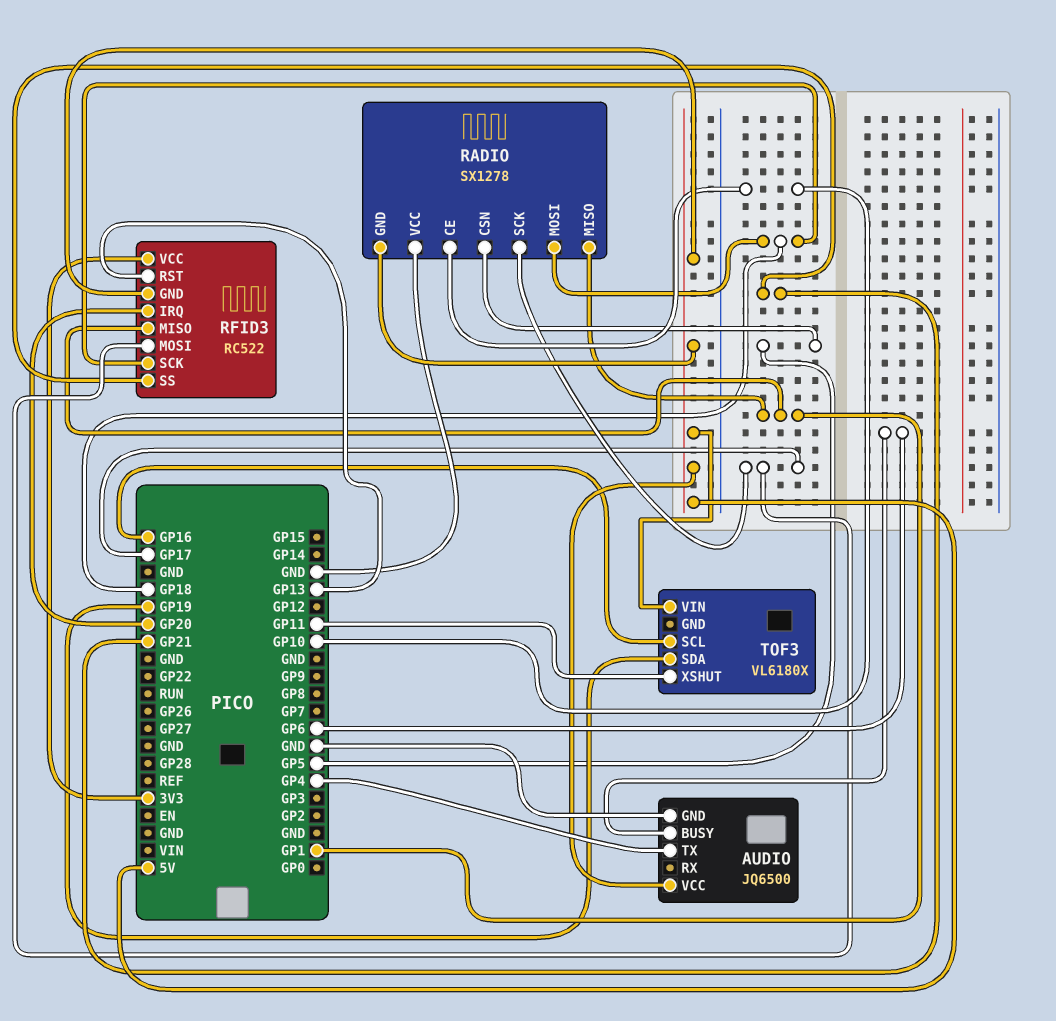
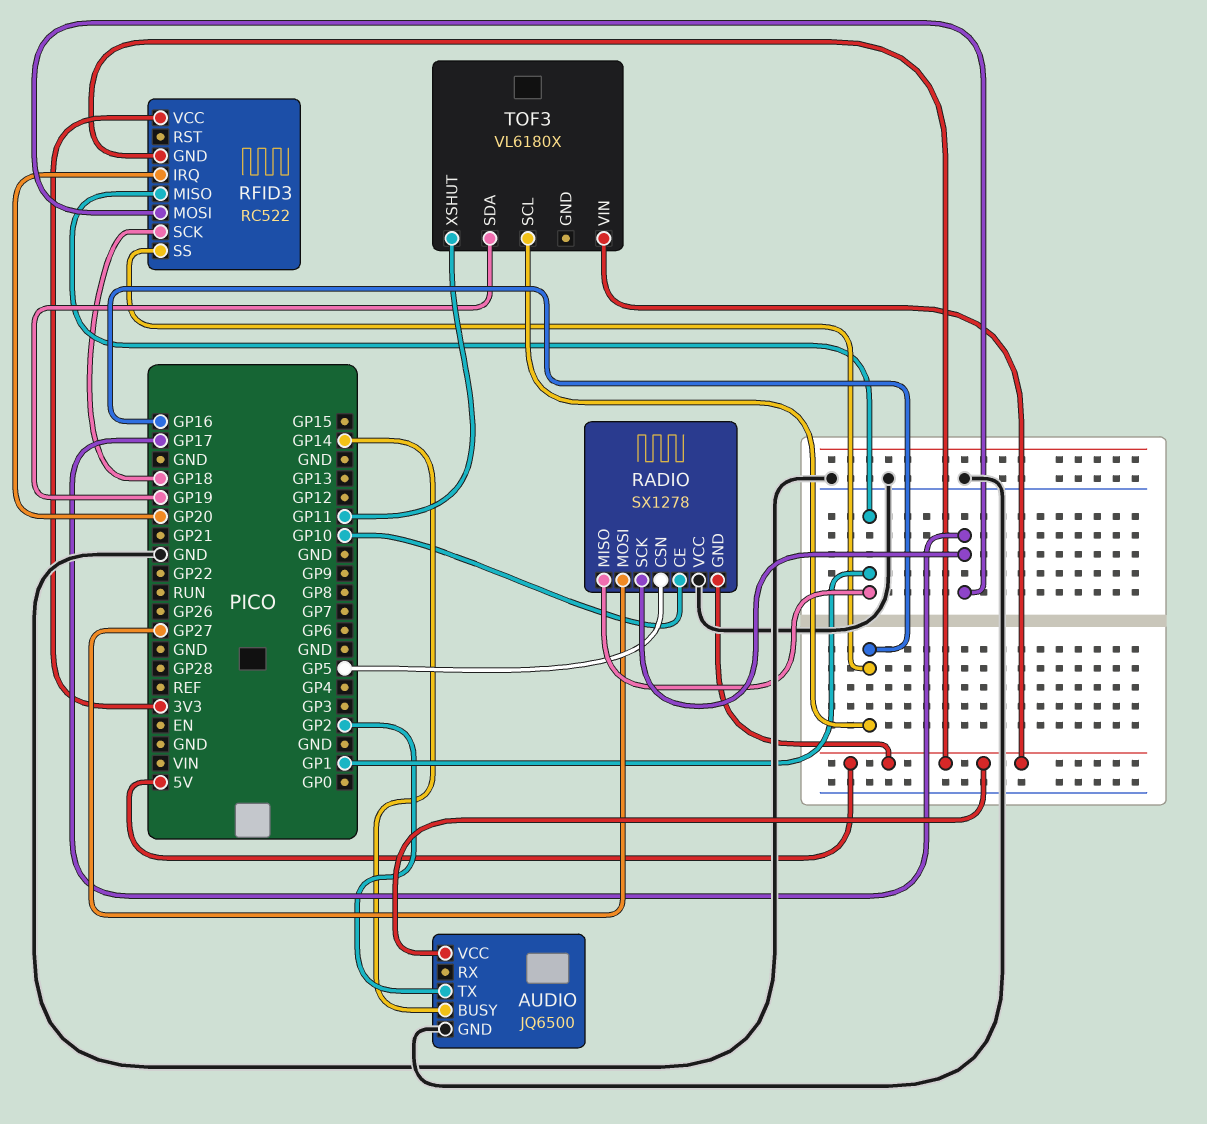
AUDIO pin BUSY: GP6 -> GP14
AUDIO pin TX: GP4 -> GP2
RADIO pin MOSI: GP18 -> GP27
RFID3 pin RST: GP13 -> none
RFID3 pin SS: GP21 -> GP16

